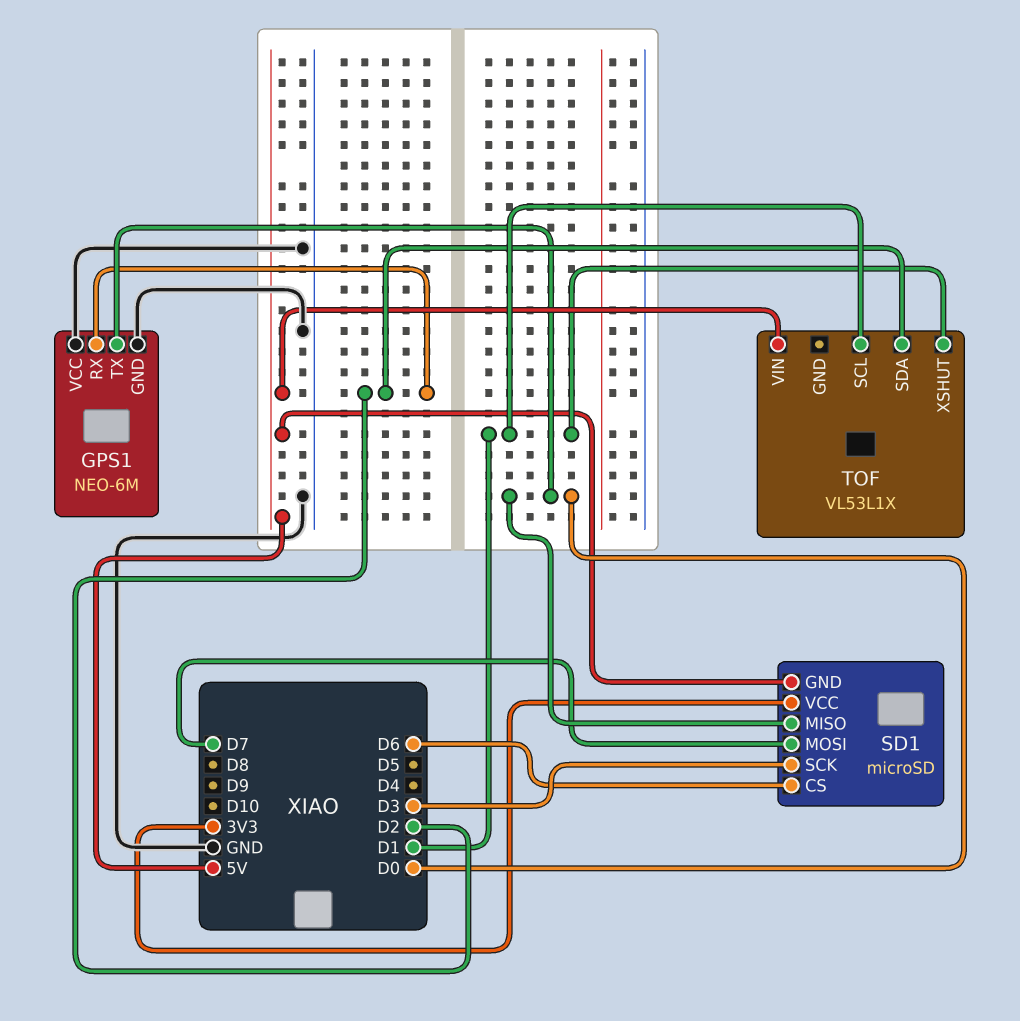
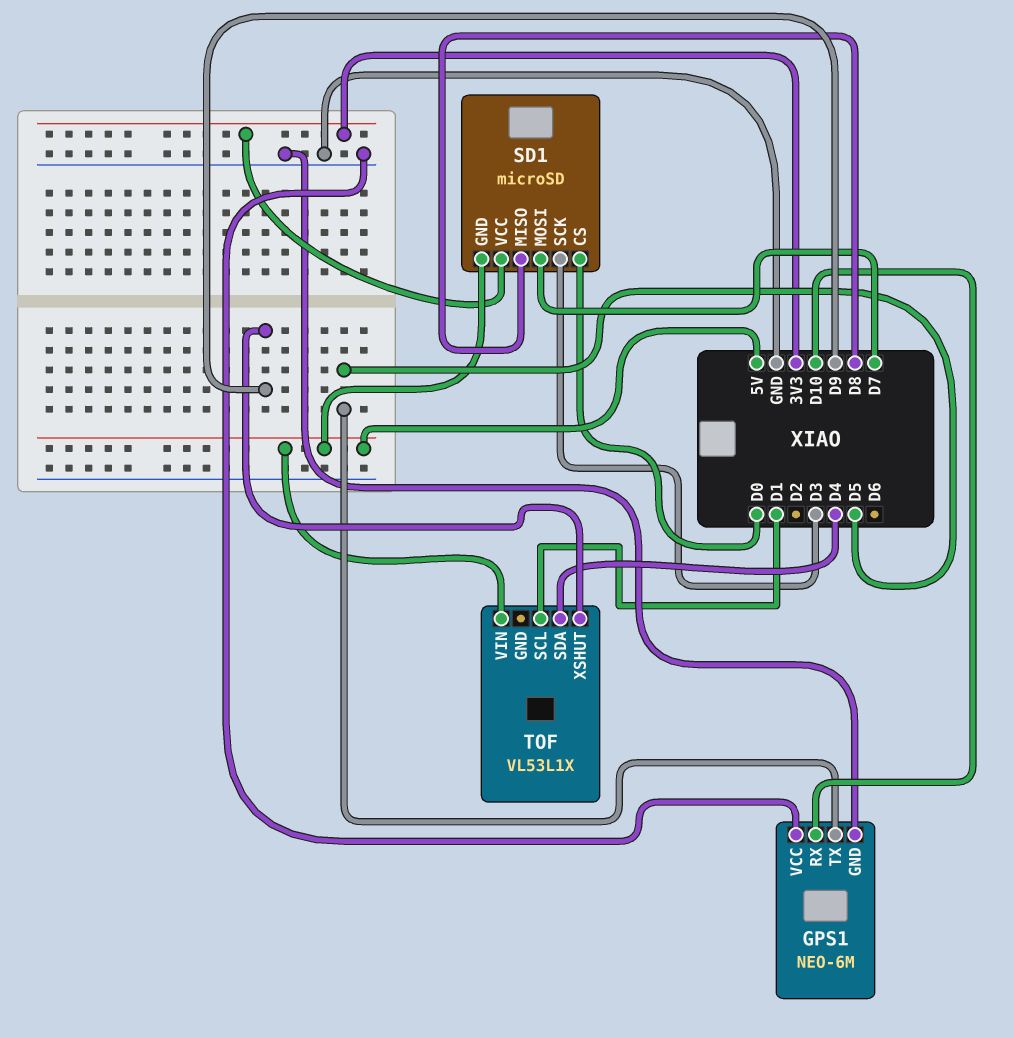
GPS1 pin RX: D2 -> D10
GPS1 pin TX: D0 -> D5
SD1 pin CS: D6 -> D0
SD1 pin MISO: D0 -> D8
TOF pin SDA: D2 -> D4
TOF pin XSHUT: D1 -> D9

